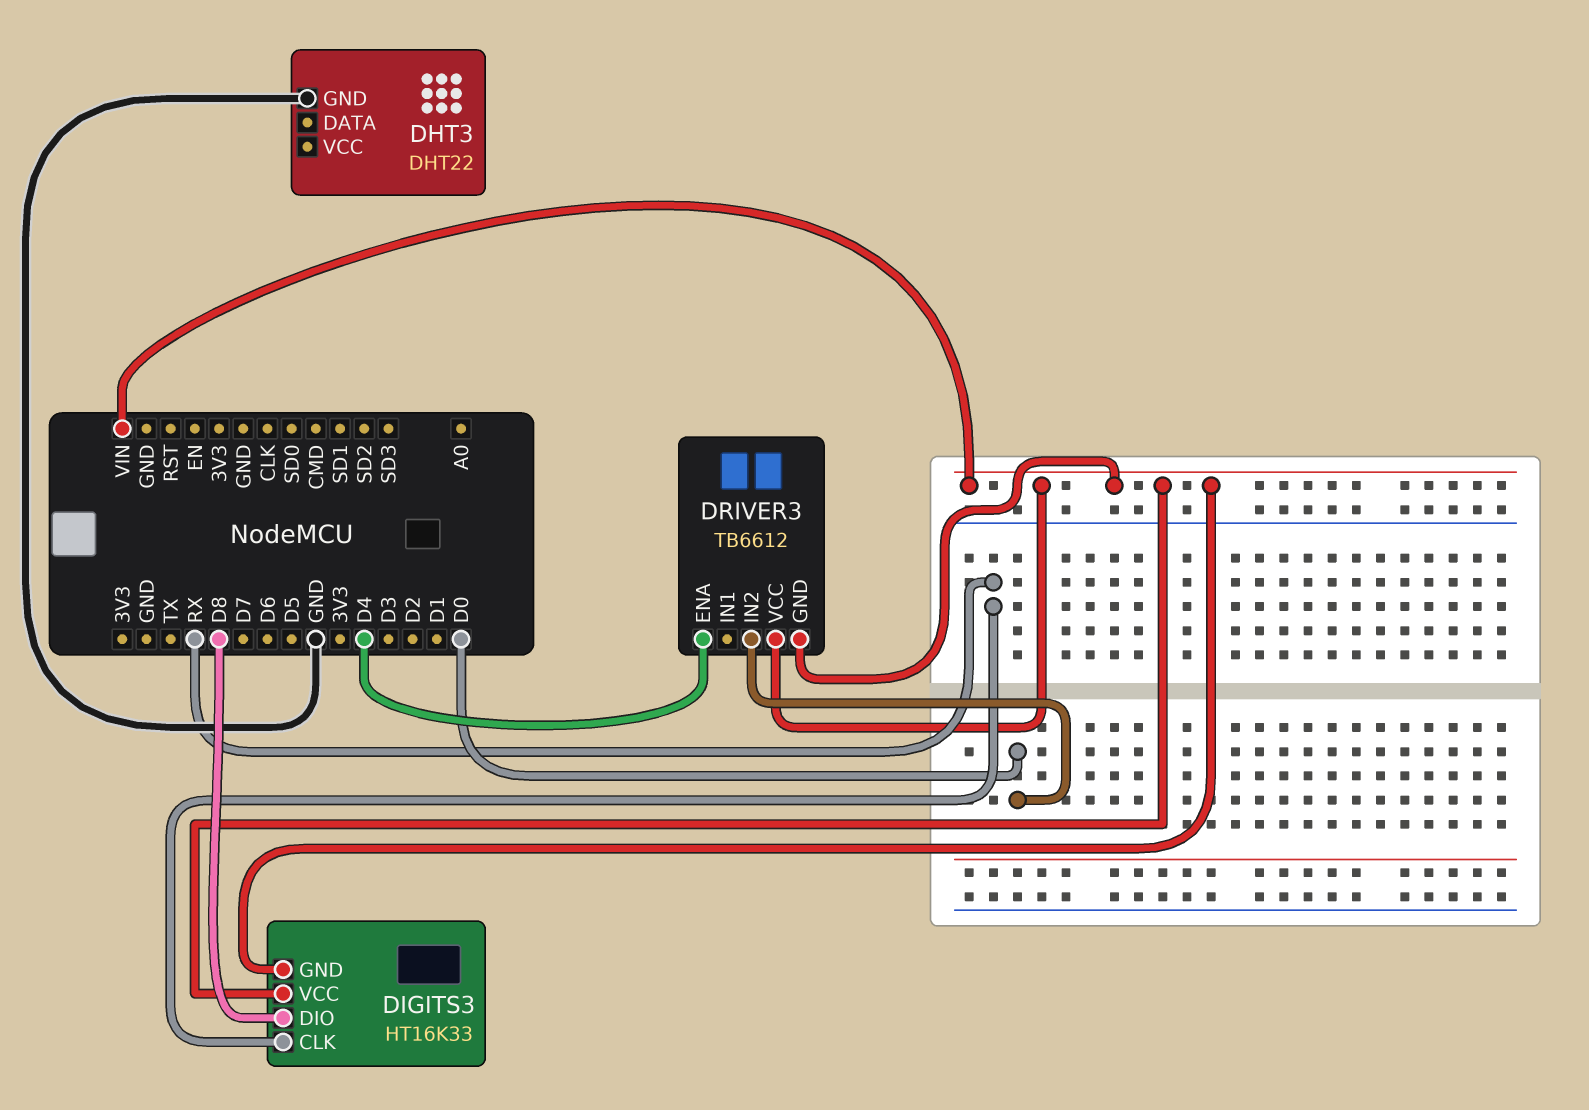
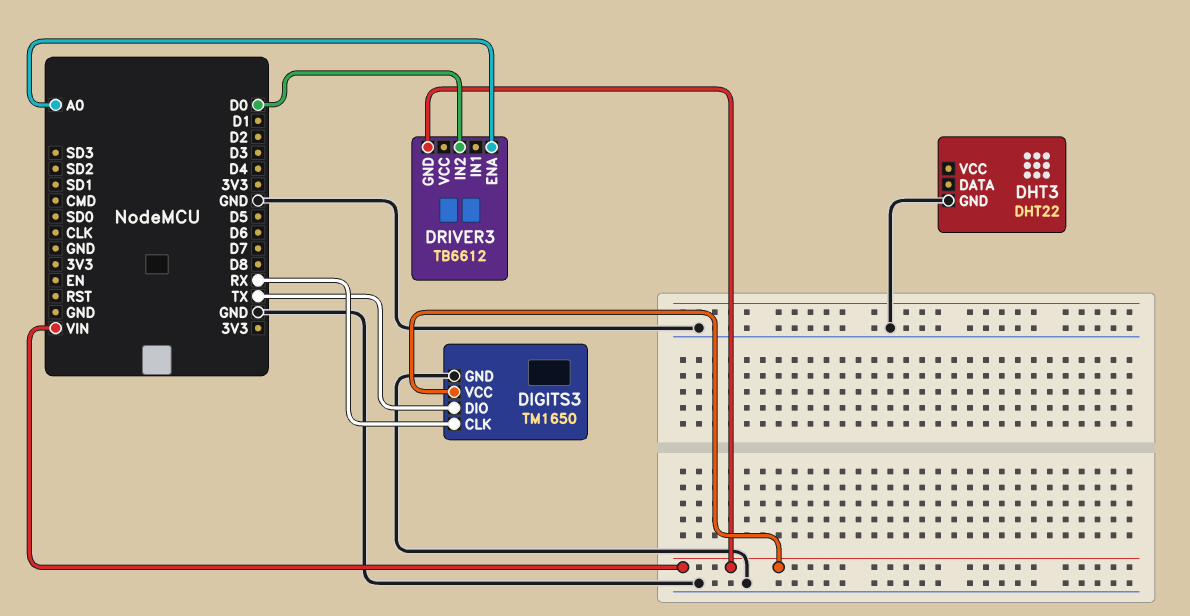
DIGITS3: HT16K33 -> TM1650
DIGITS3 pin DIO: D8 -> TX
DIGITS3 pin GND: VIN -> GND
DRIVER3 pin ENA: D4 -> A0
DRIVER3 pin VCC: VIN -> none

